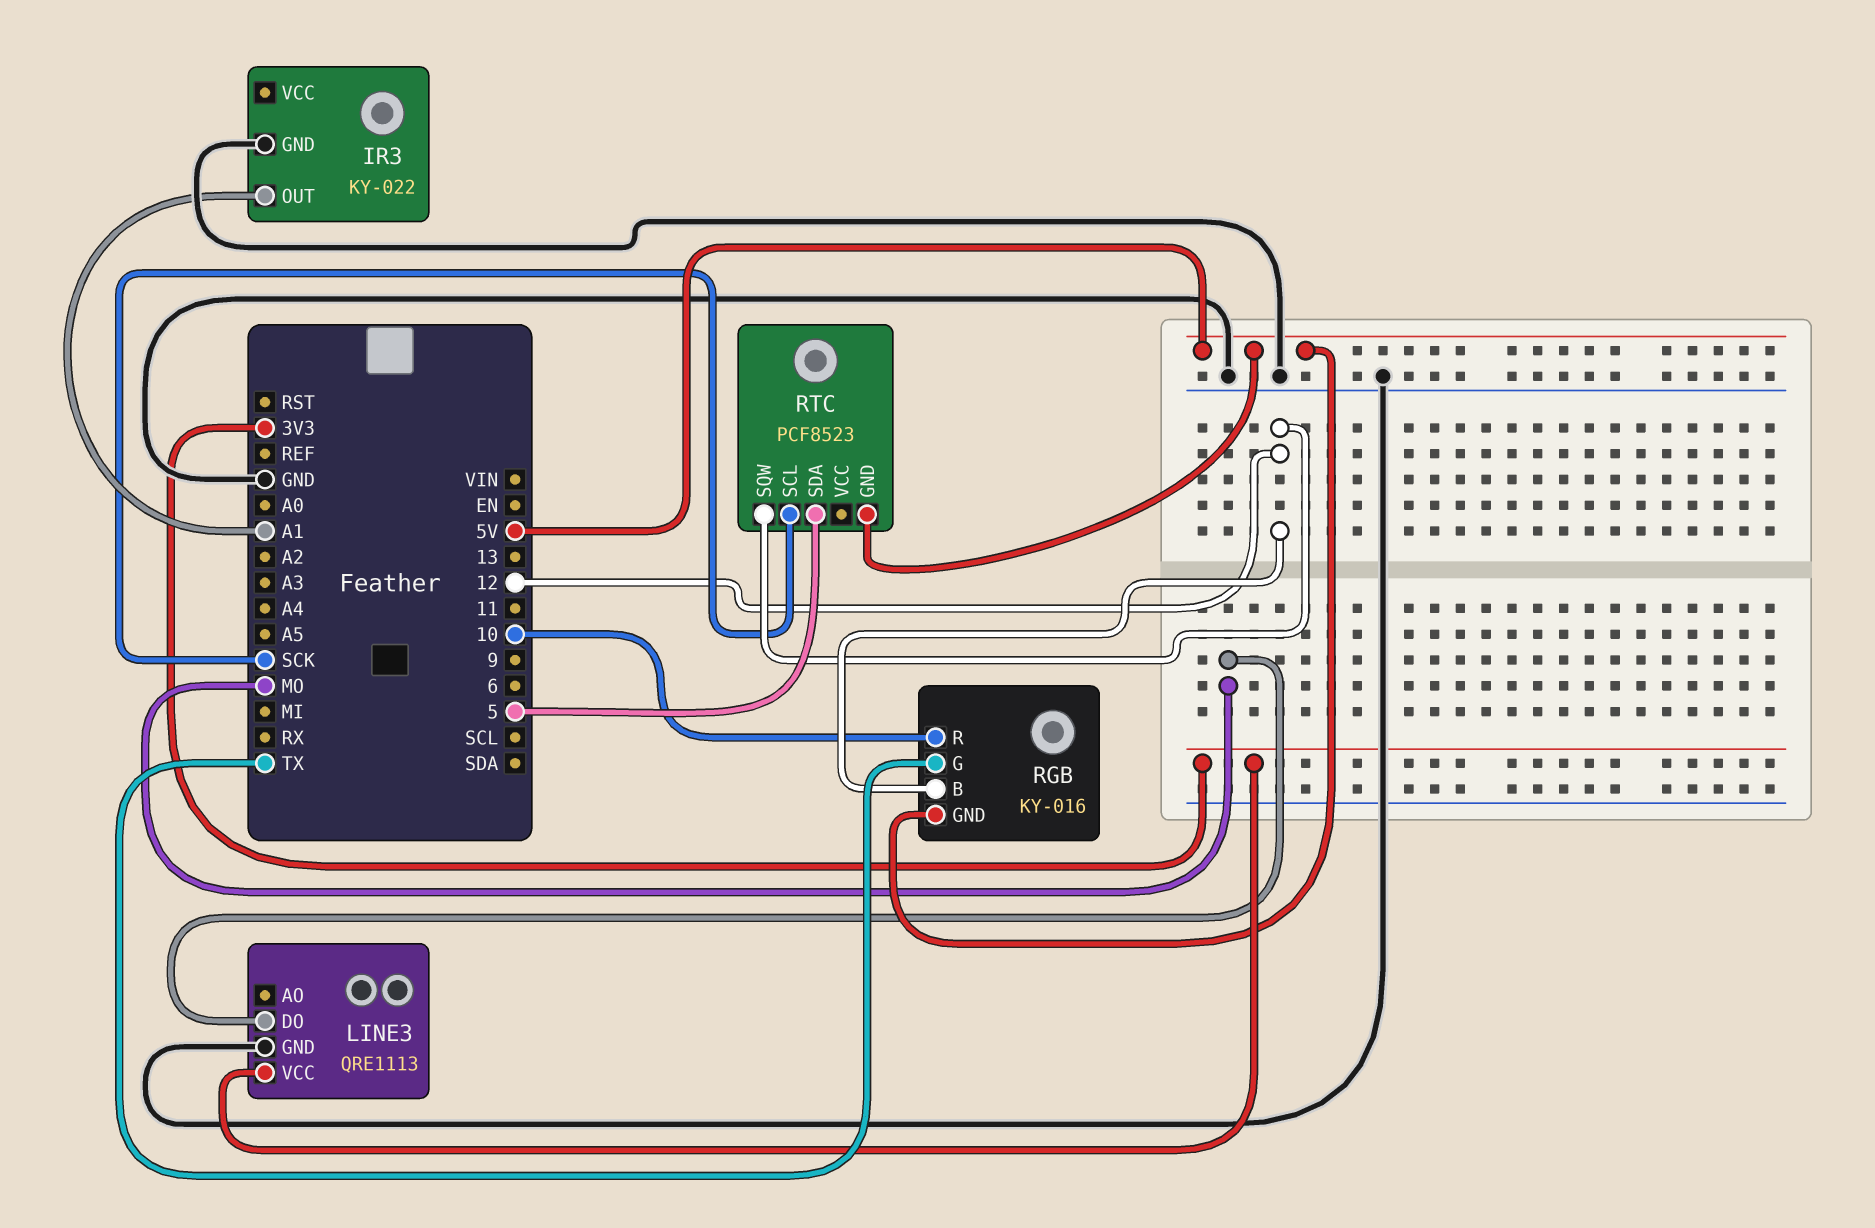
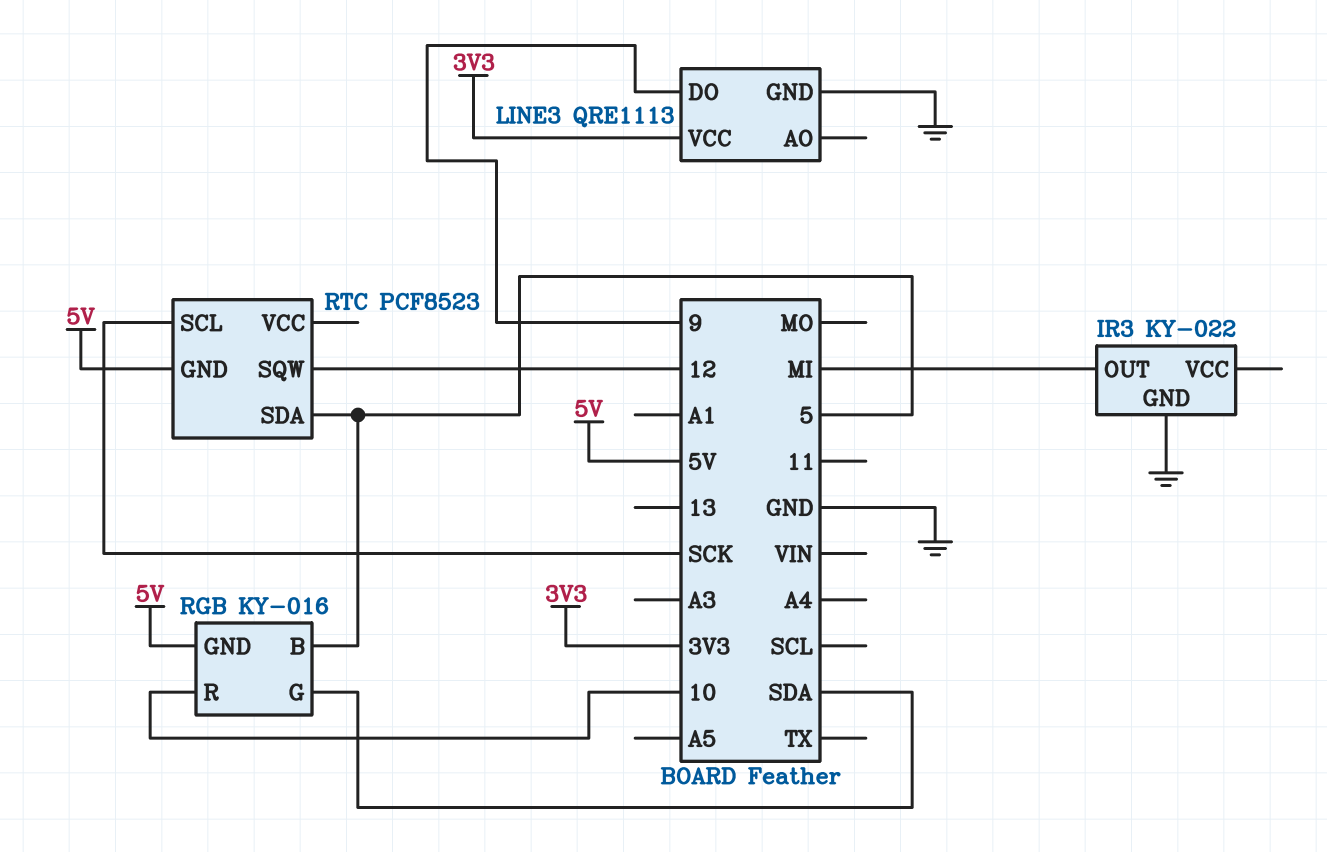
IR3 pin OUT: A1 -> MI
LINE3 pin DO: MO -> 9
RGB pin B: 12 -> 5
RGB pin G: TX -> SDA

